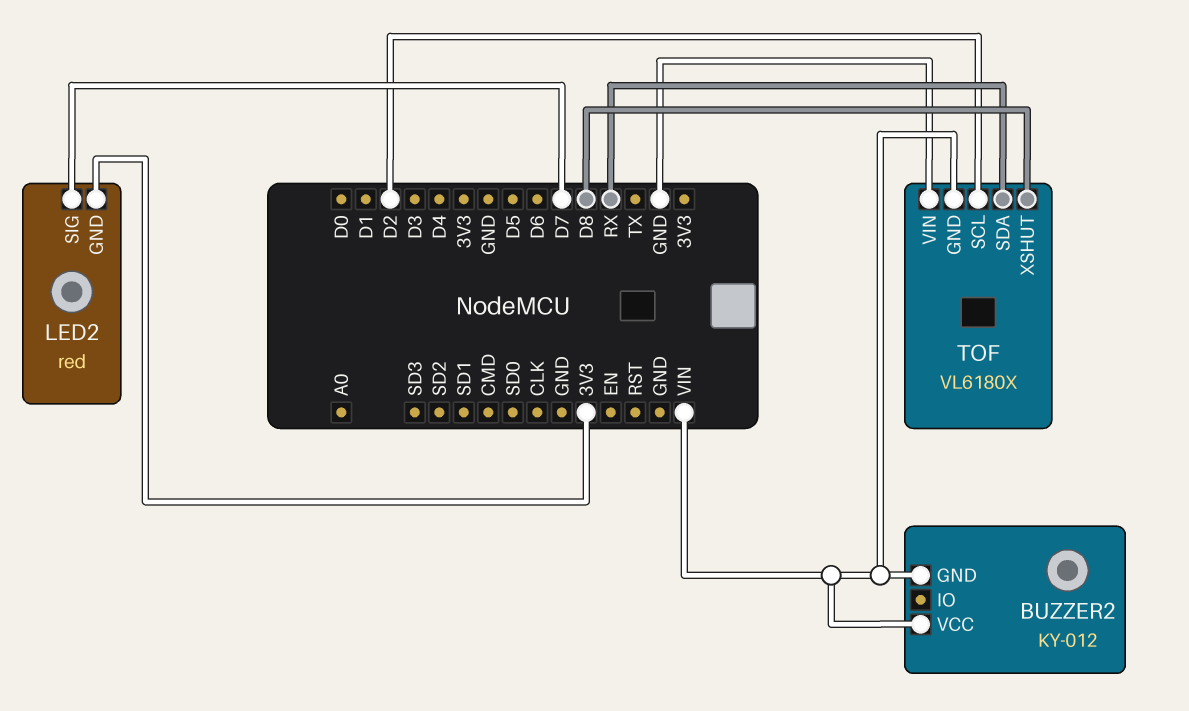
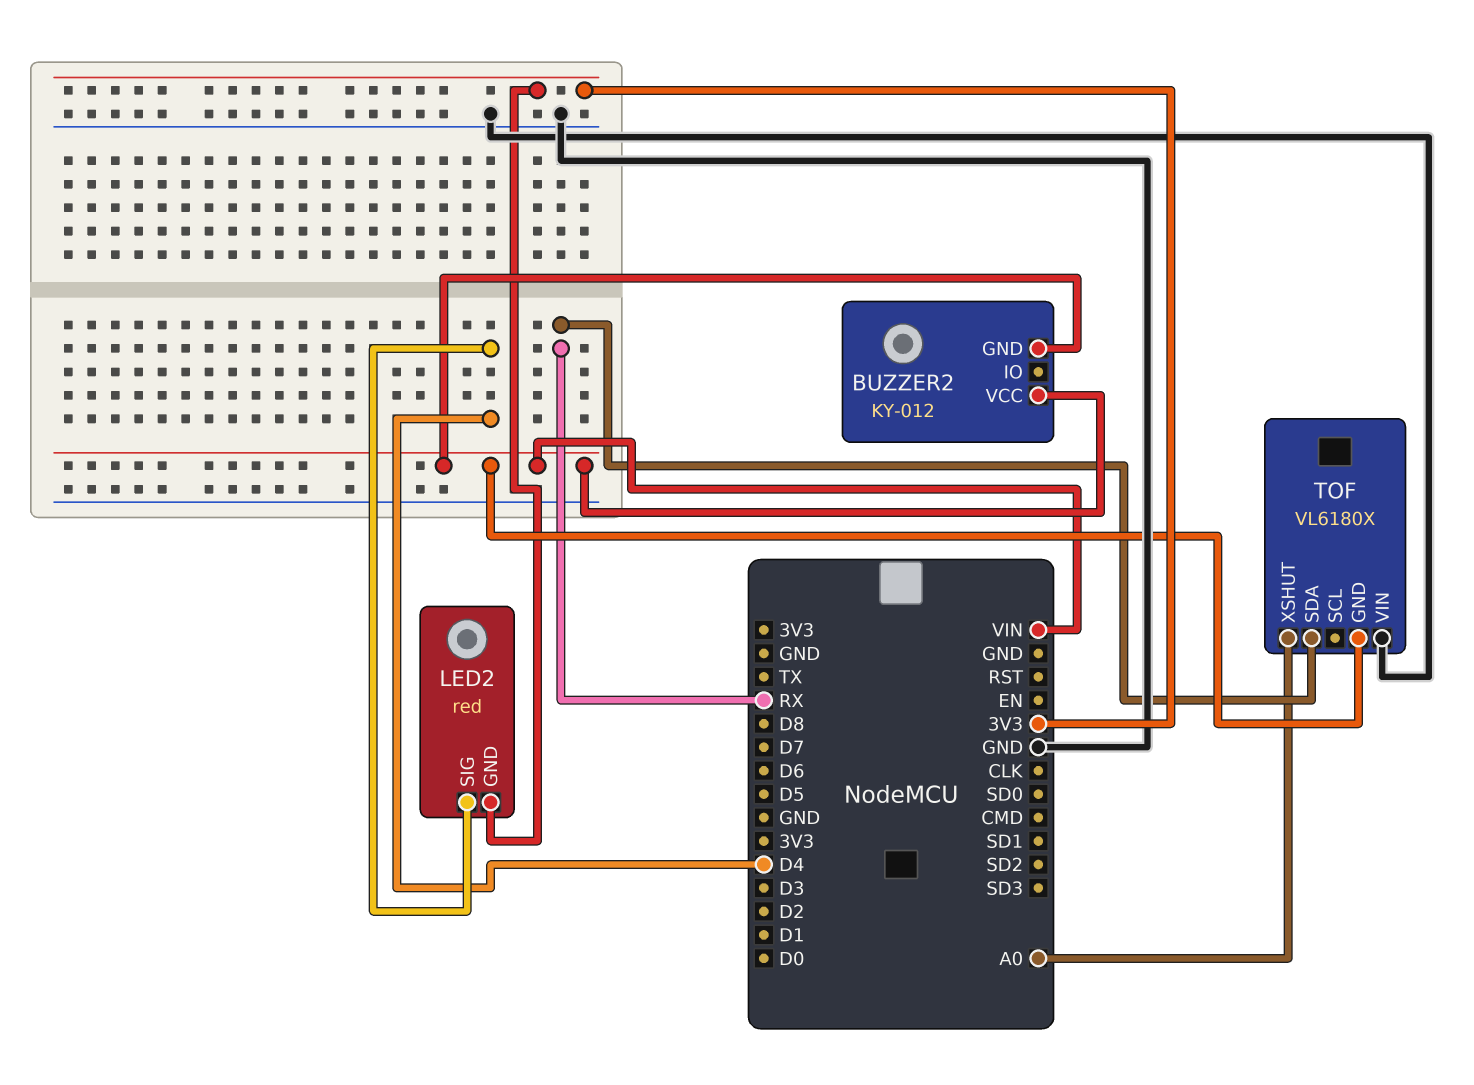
LED2 pin SIG: D7 -> D4
TOF pin SCL: D2 -> none
TOF pin XSHUT: D8 -> A0

